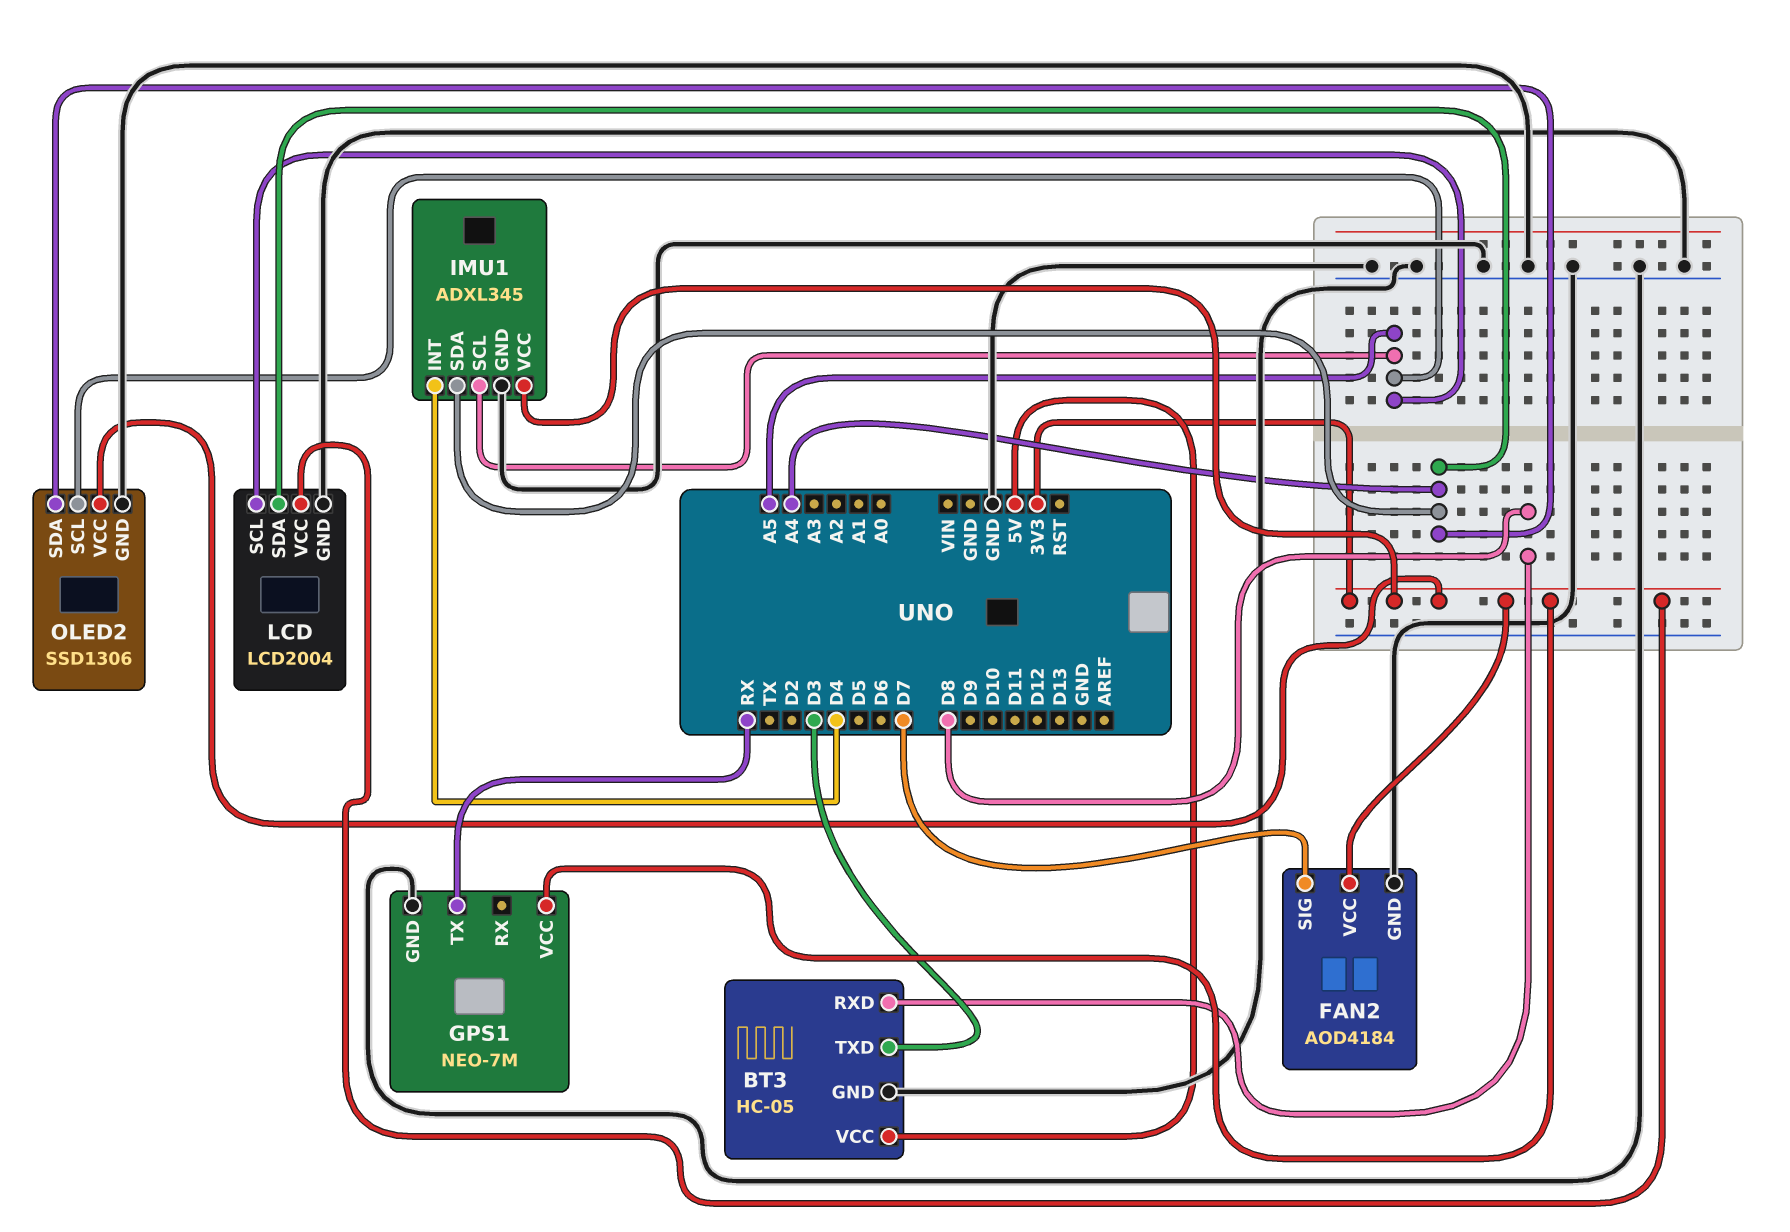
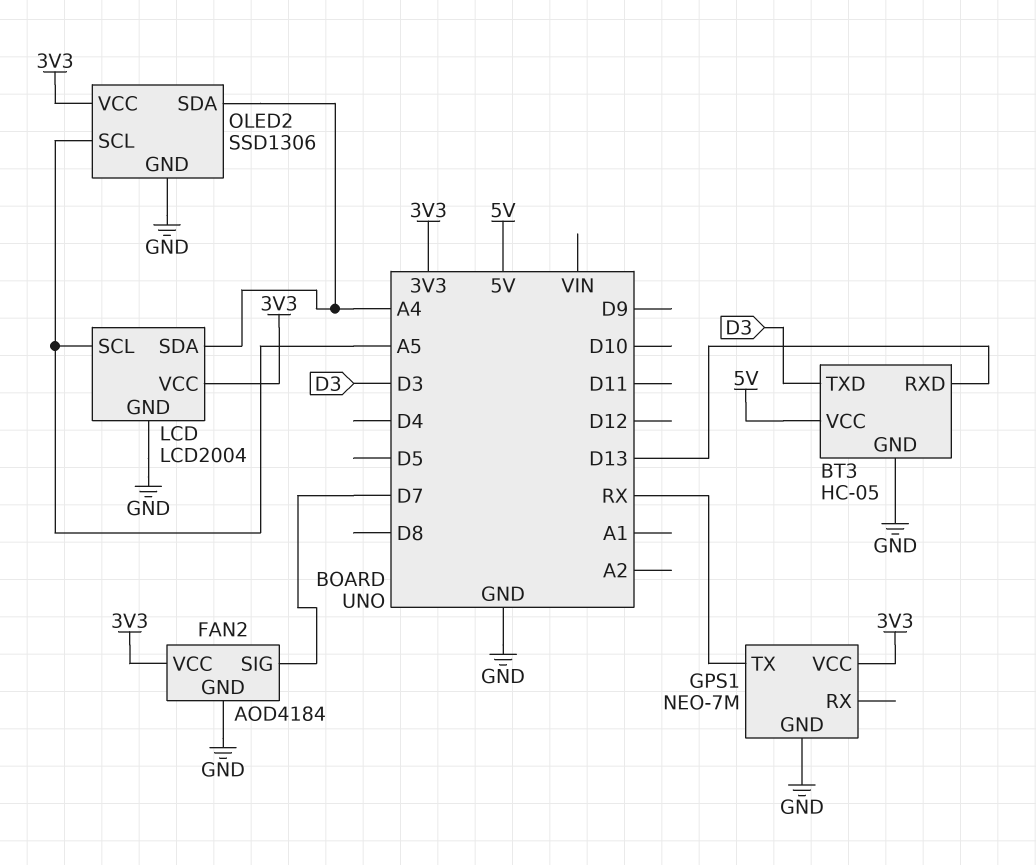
BT3 pin RXD: D8 -> D13
IMU1: ADXL345 -> none
IMU1 pin GND: GND -> none
IMU1 pin INT: D4 -> none
IMU1 pin SCL: A5 -> none
IMU1 pin SDA: A4 -> none
IMU1 pin VCC: 3V3 -> none

